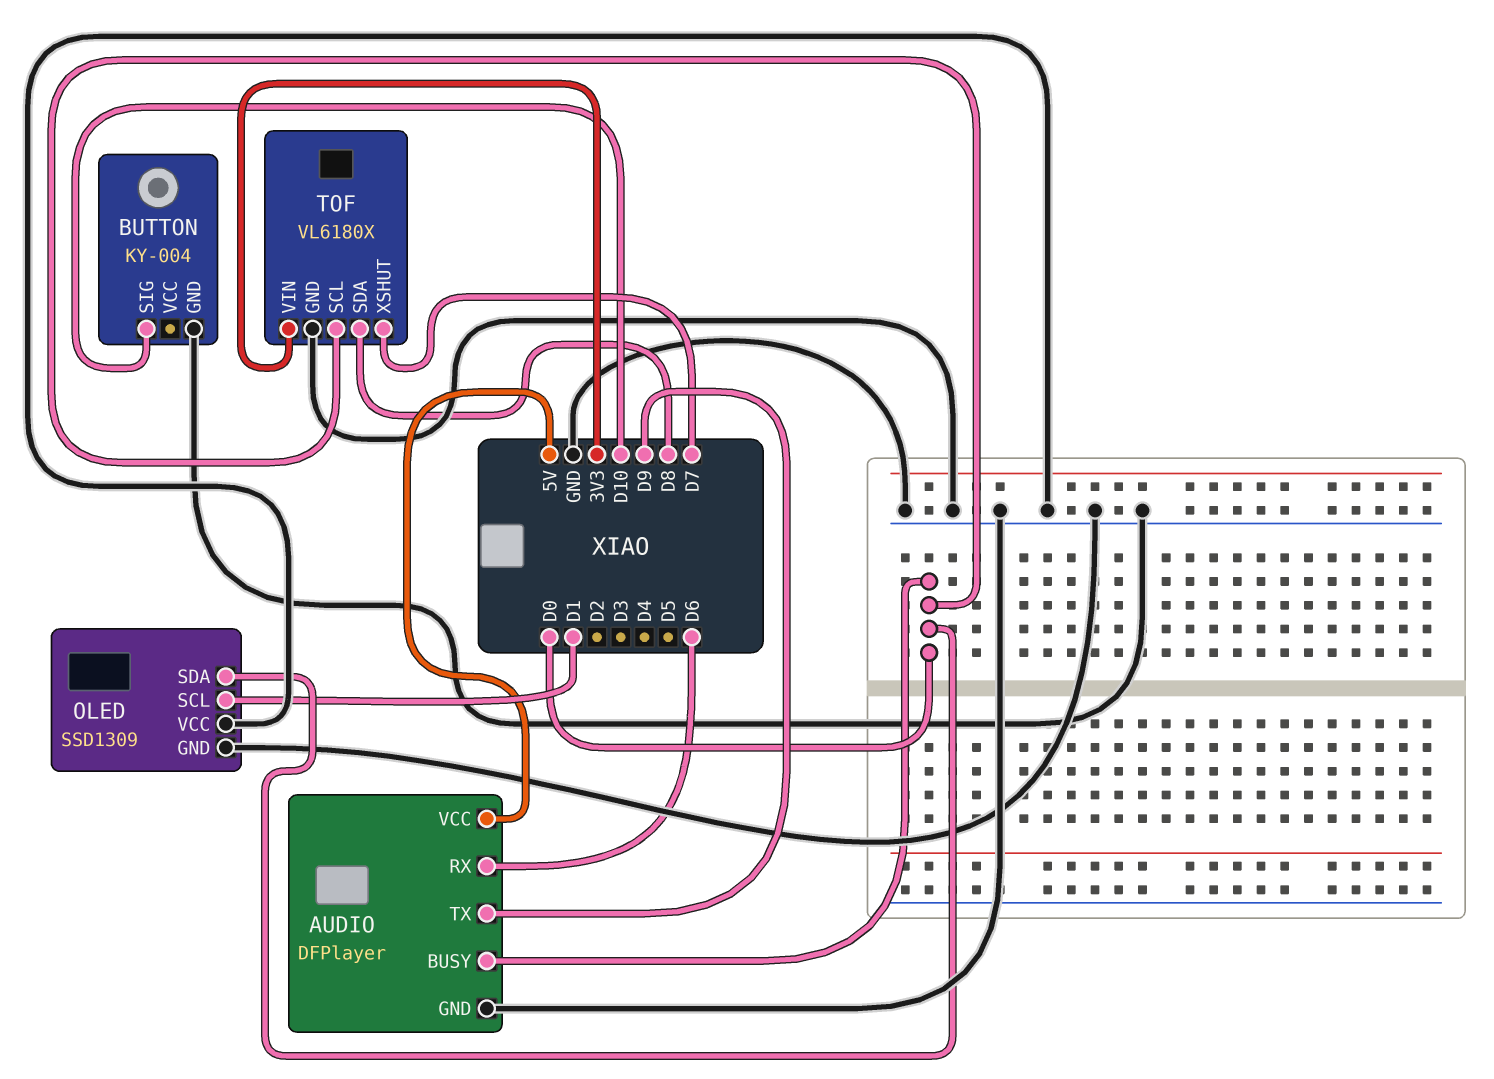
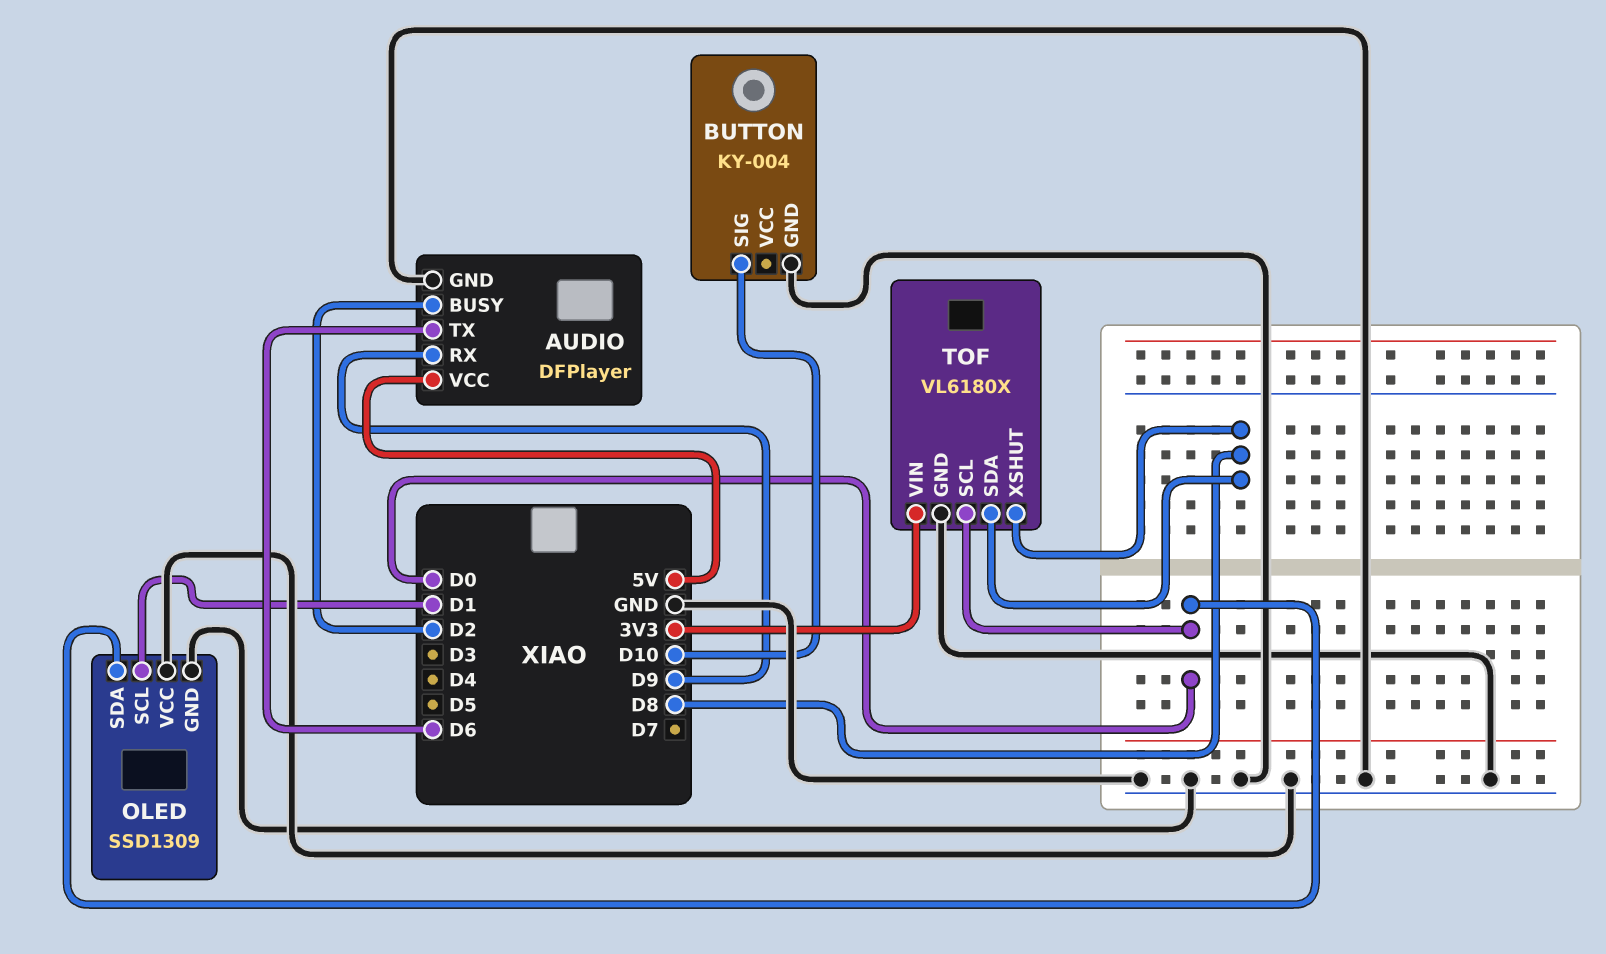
AUDIO pin BUSY: D0 -> D2
AUDIO pin RX: D6 -> D9
AUDIO pin TX: D9 -> D6
TOF pin XSHUT: D7 -> D8

